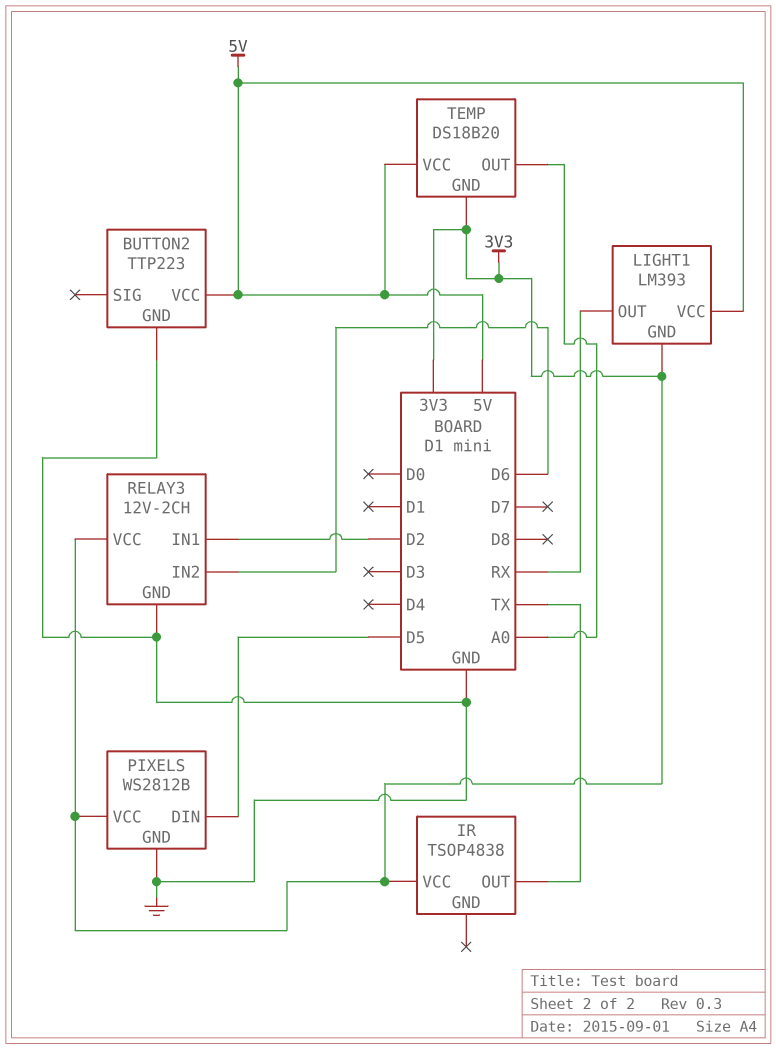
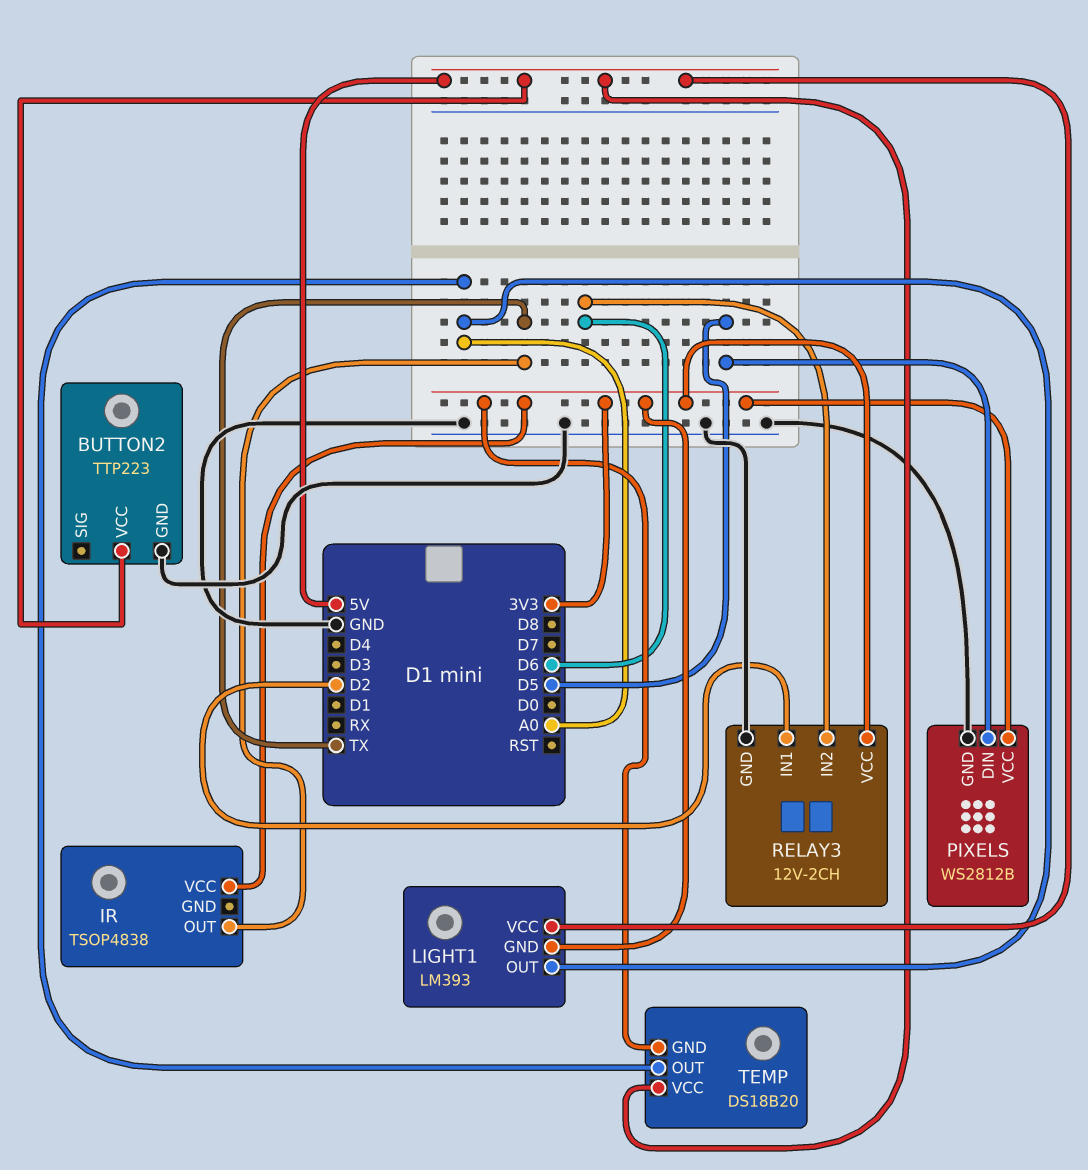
LIGHT1 pin OUT: RX -> A0

